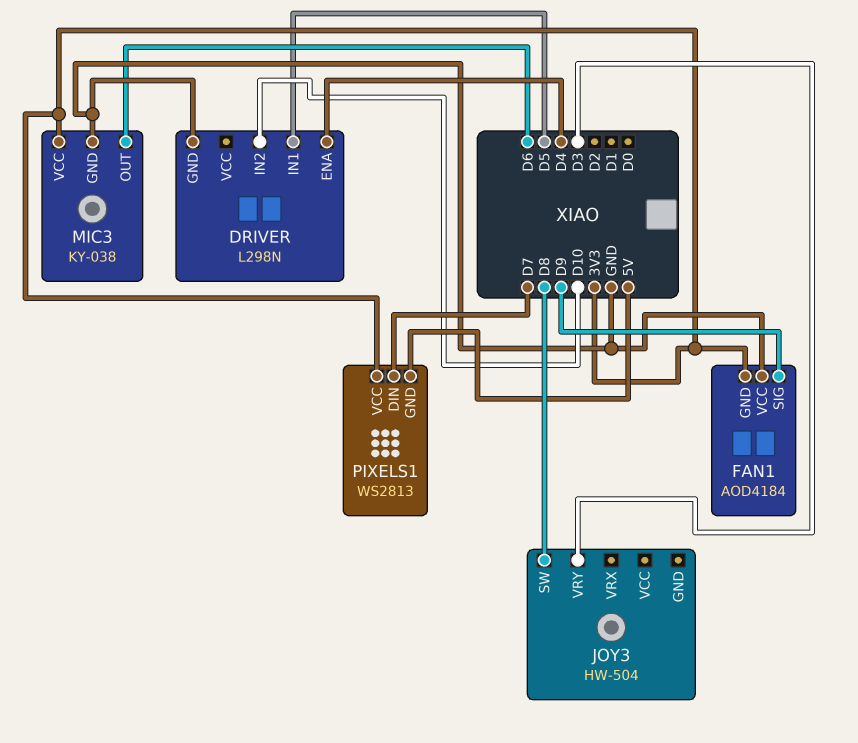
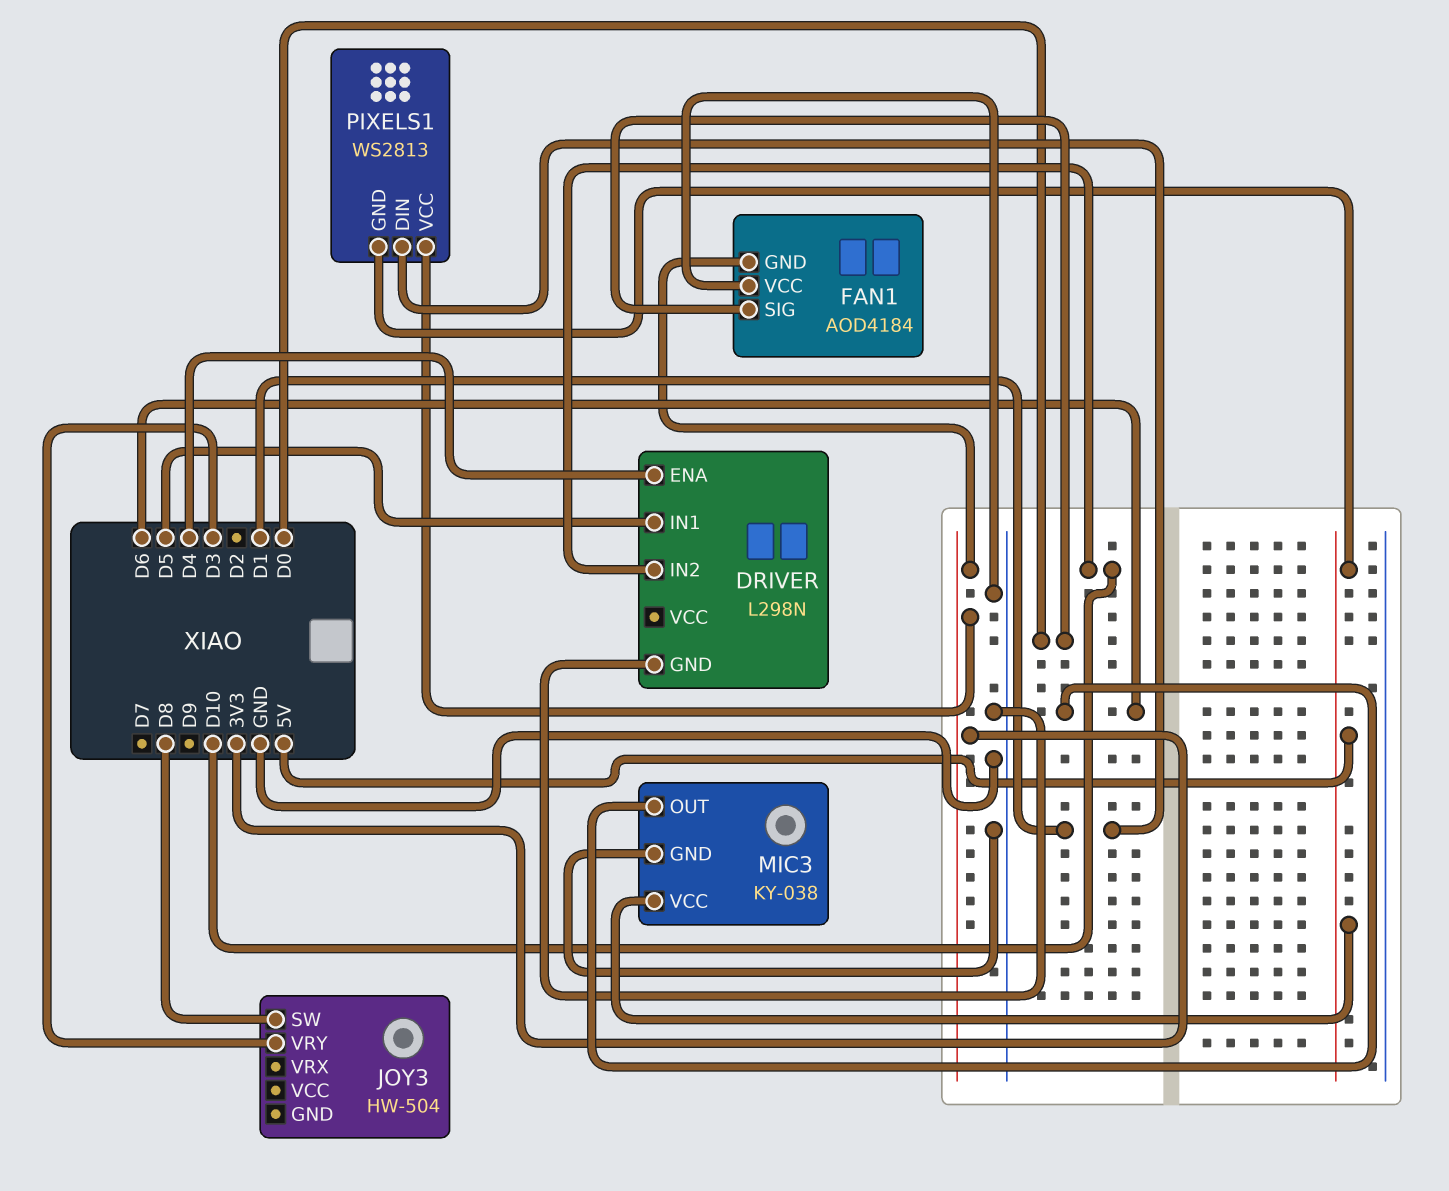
FAN1 pin SIG: D9 -> D0
MIC3 pin VCC: 3V3 -> 5V
PIXELS1 pin DIN: D7 -> D1

